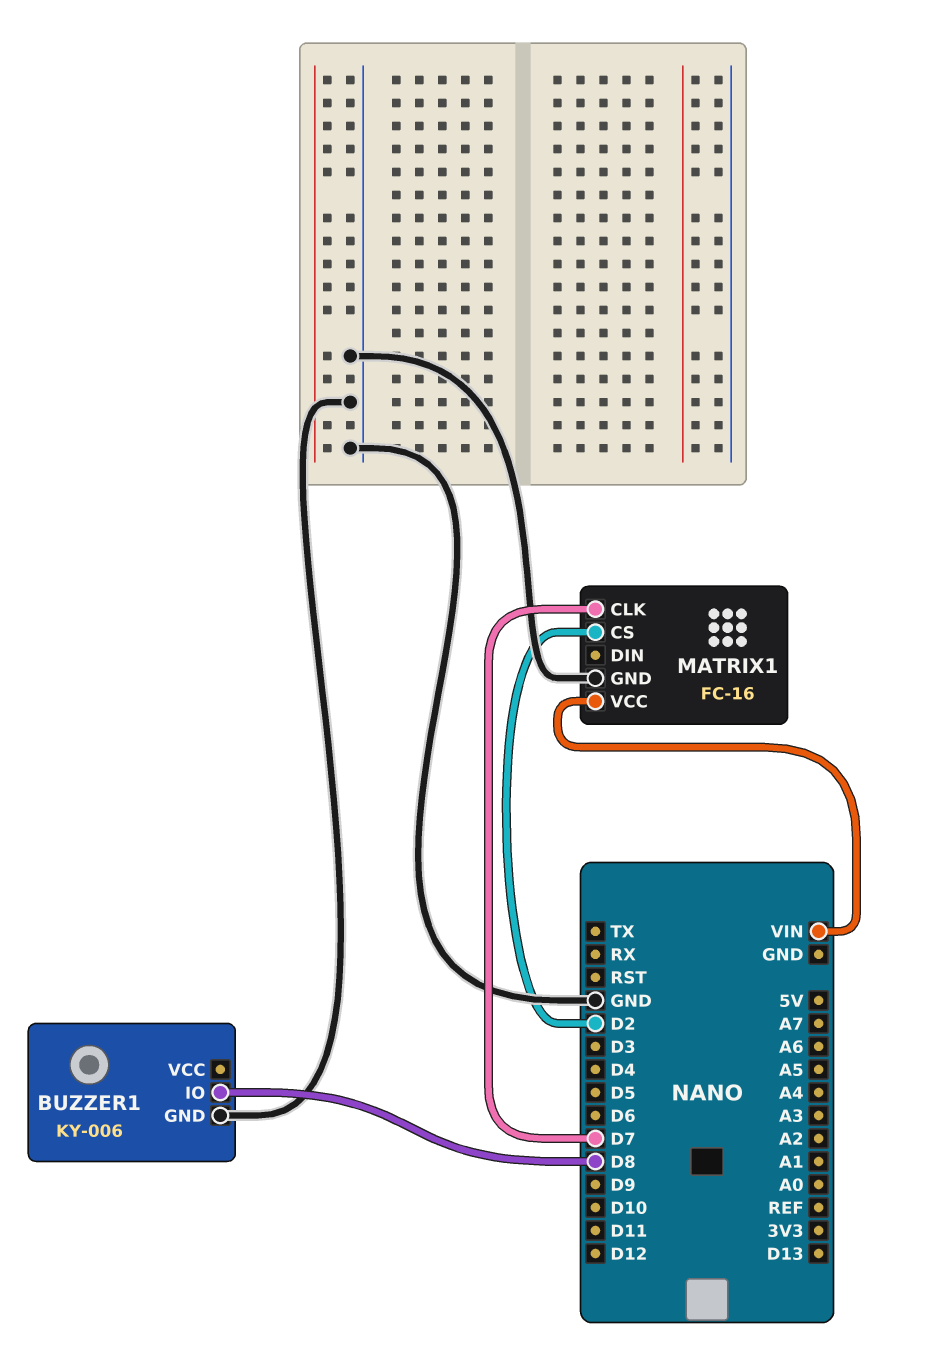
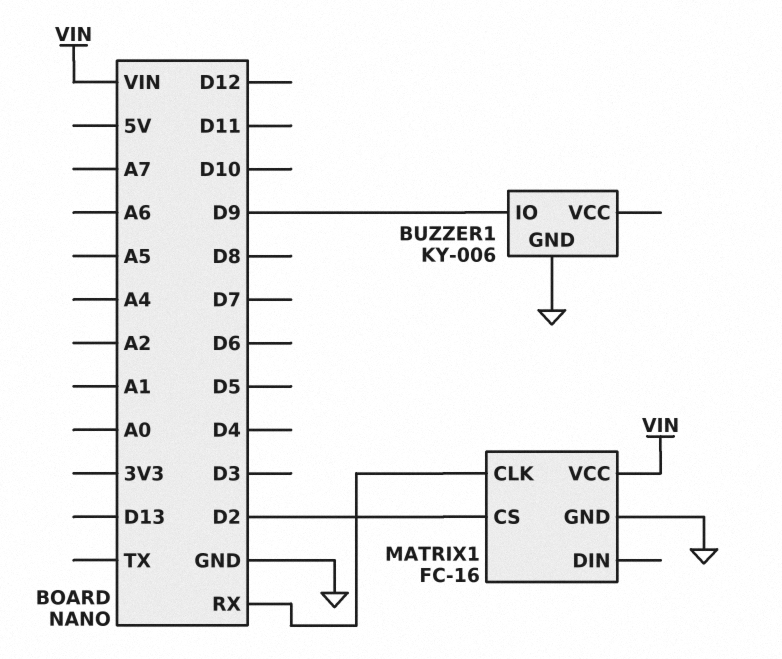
BUZZER1 pin IO: D8 -> D9
MATRIX1 pin CLK: D7 -> RX

